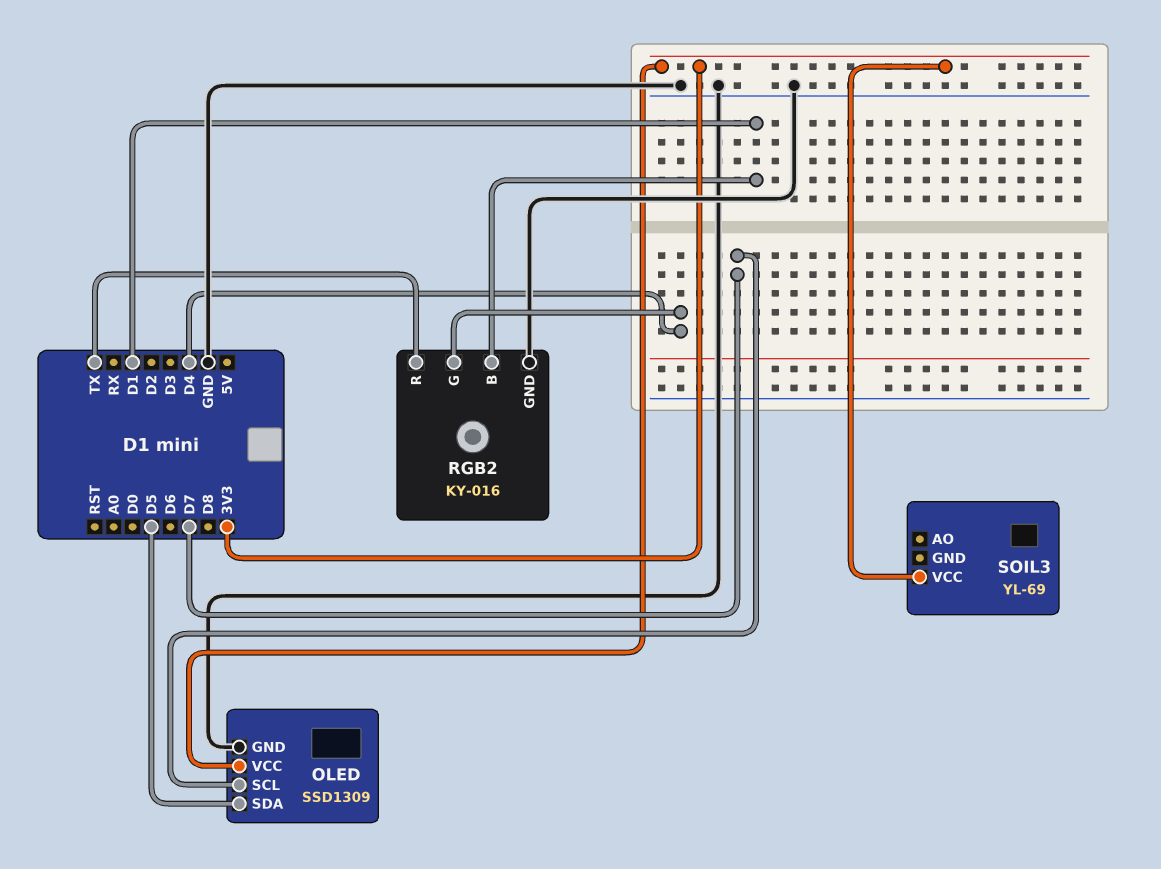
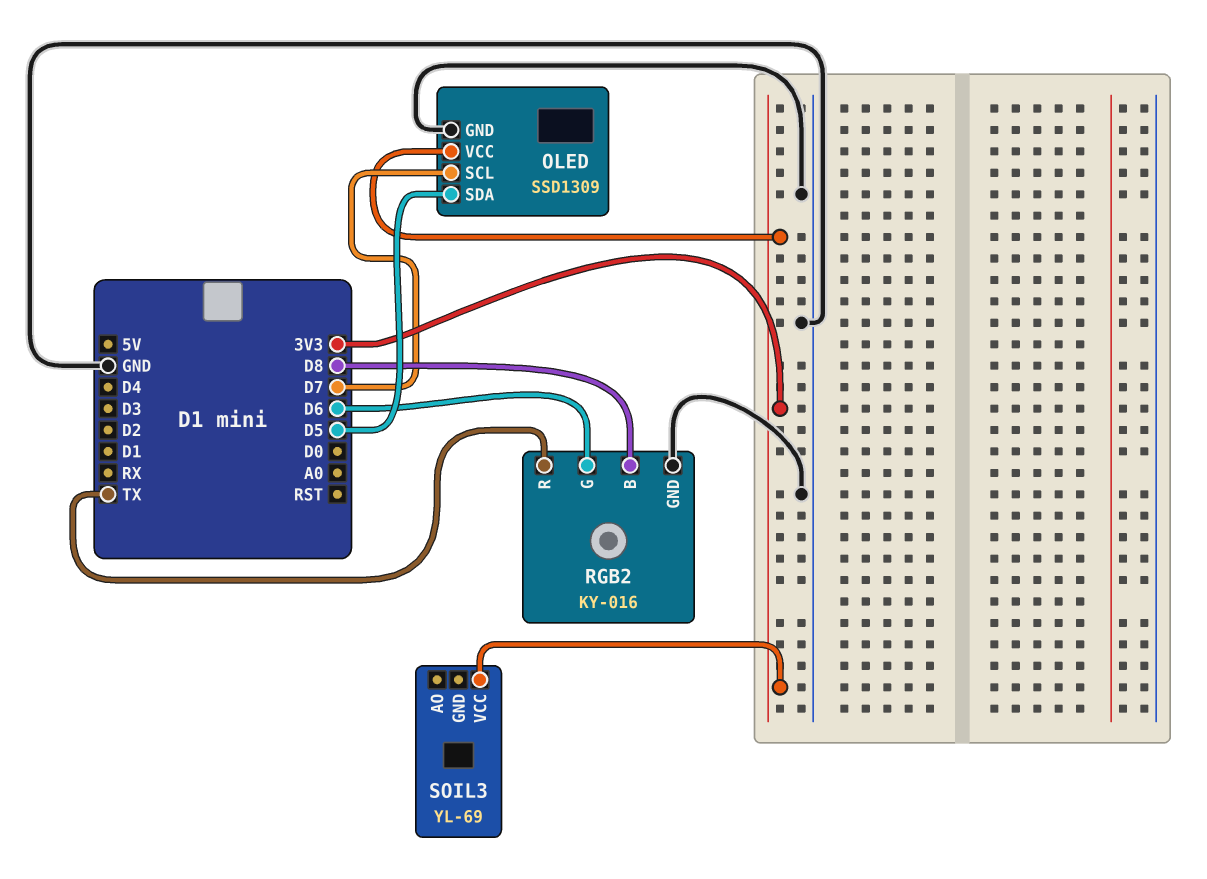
RGB2 pin B: D1 -> D8
RGB2 pin G: D4 -> D6

